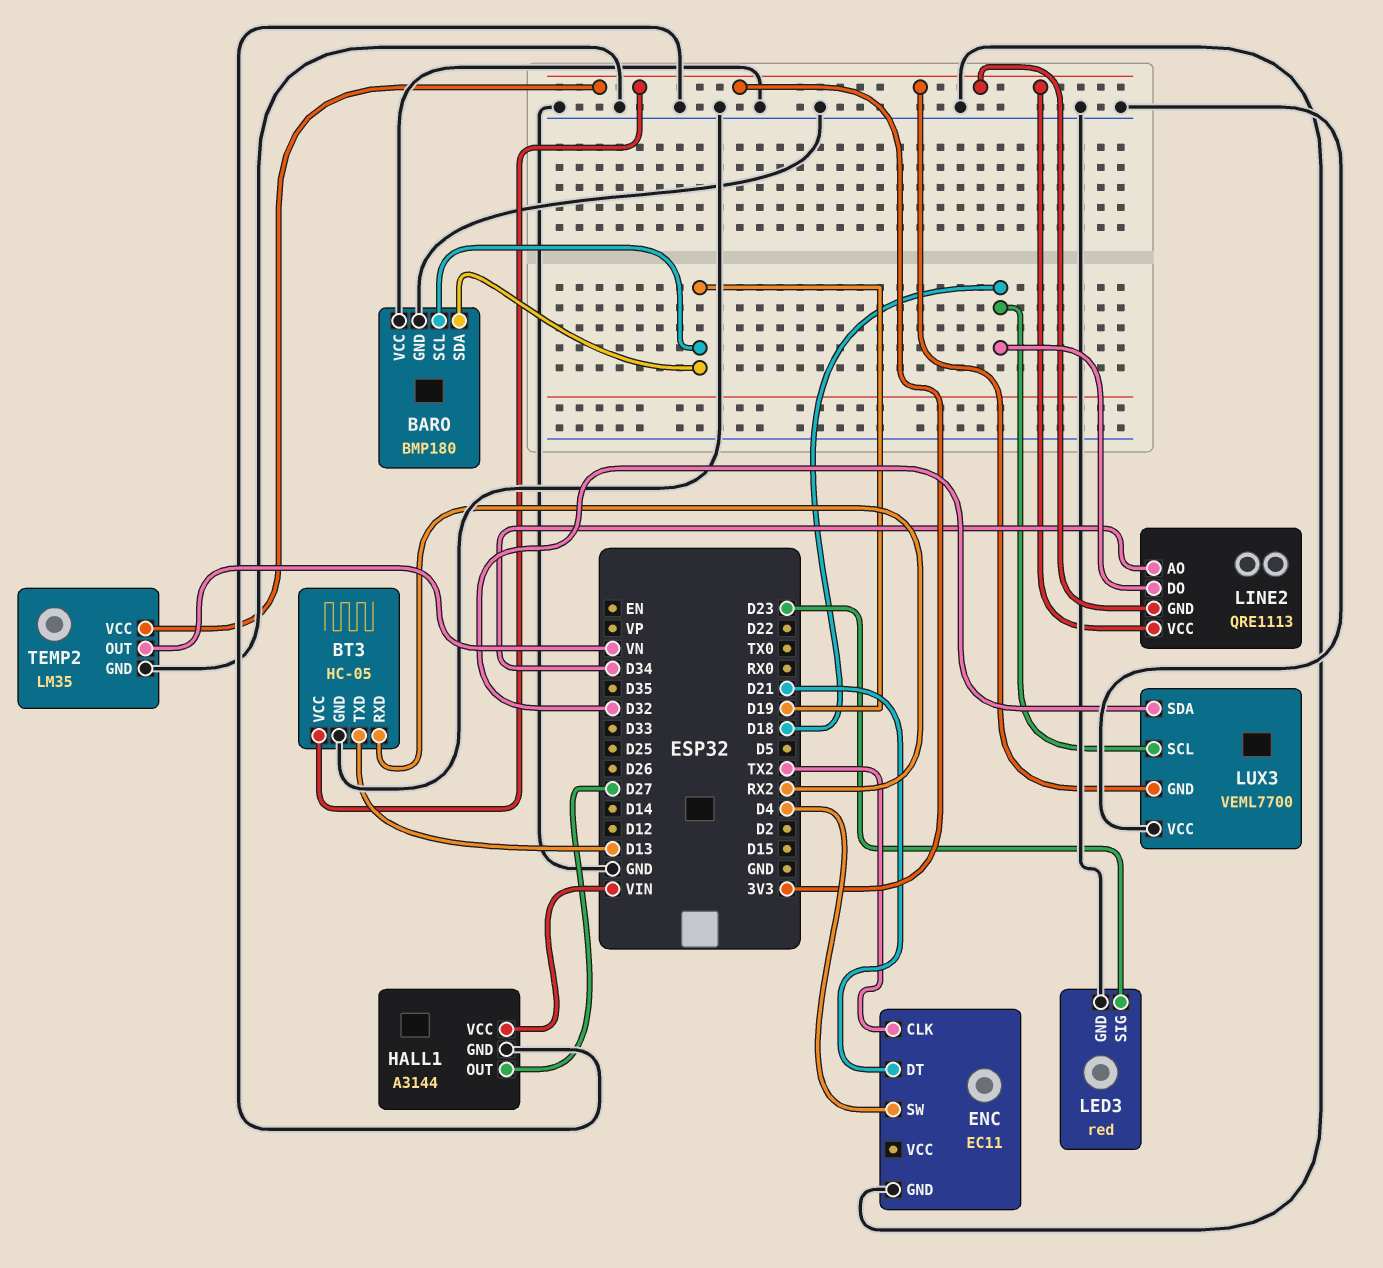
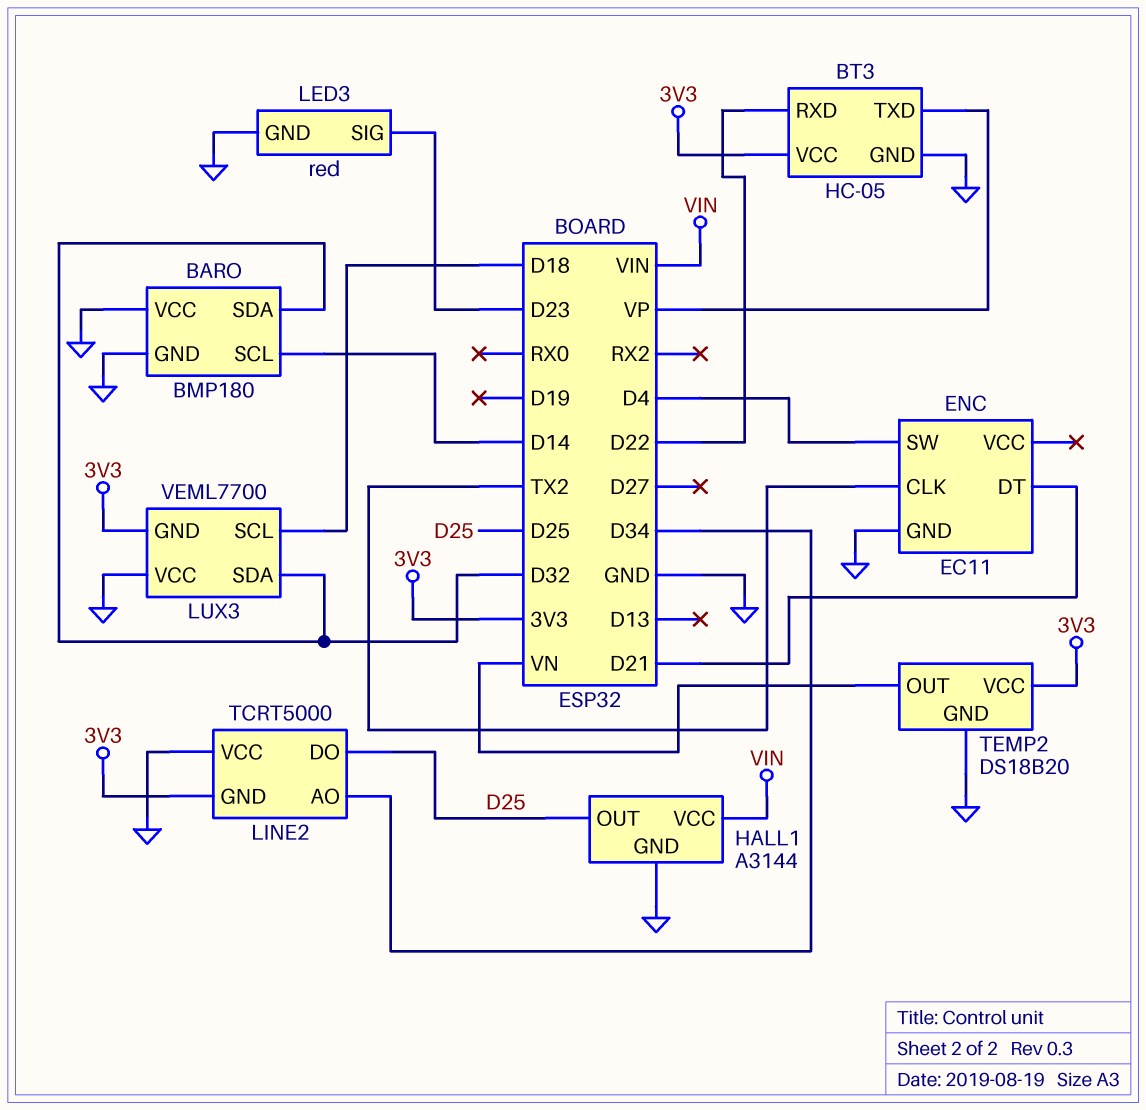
BARO pin SCL: D19 -> D14
BARO pin SDA: D19 -> D32
BT3 pin RXD: RX2 -> D22
BT3 pin TXD: D13 -> VP
HALL1 pin OUT: D27 -> D25
LINE2: QRE1113 -> TCRT5000
LINE2 pin DO: D18 -> D25
LINE2 pin VCC: 3V3 -> GND
TEMP2: LM35 -> DS18B20

